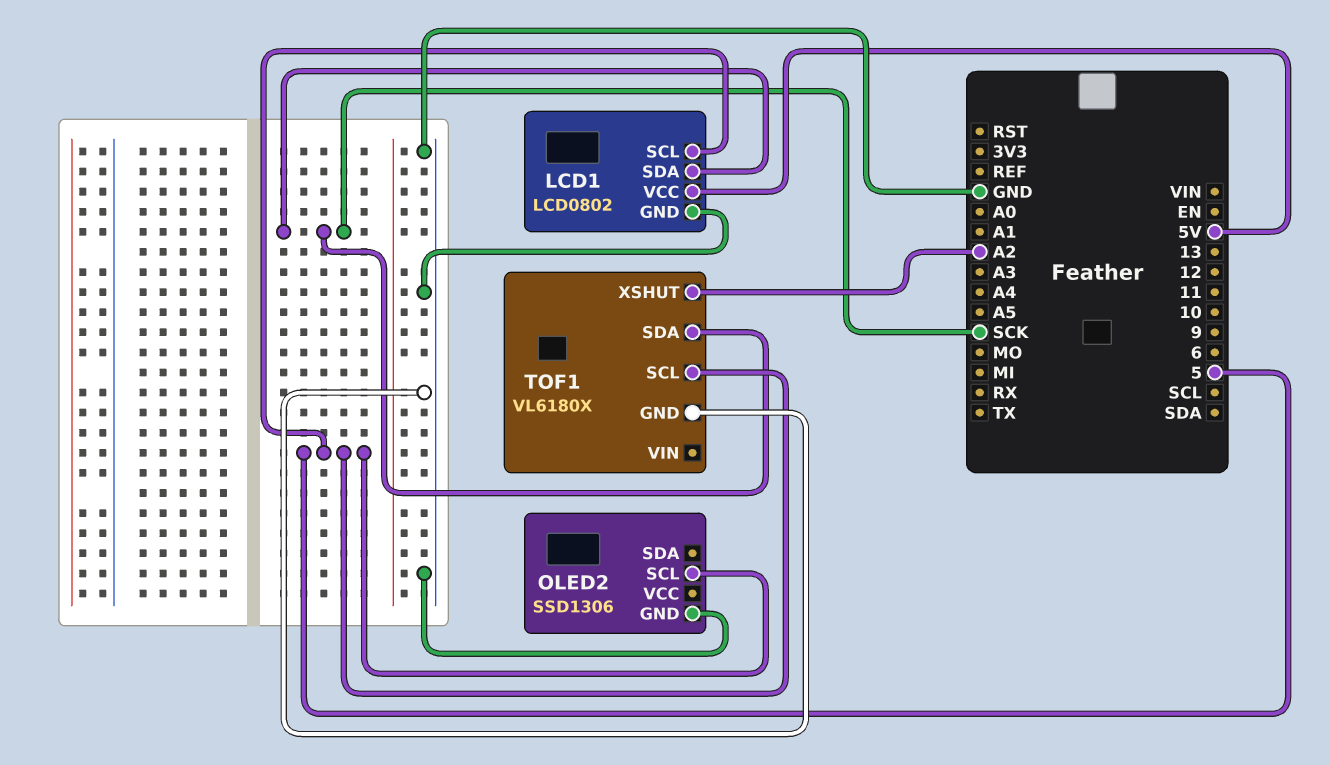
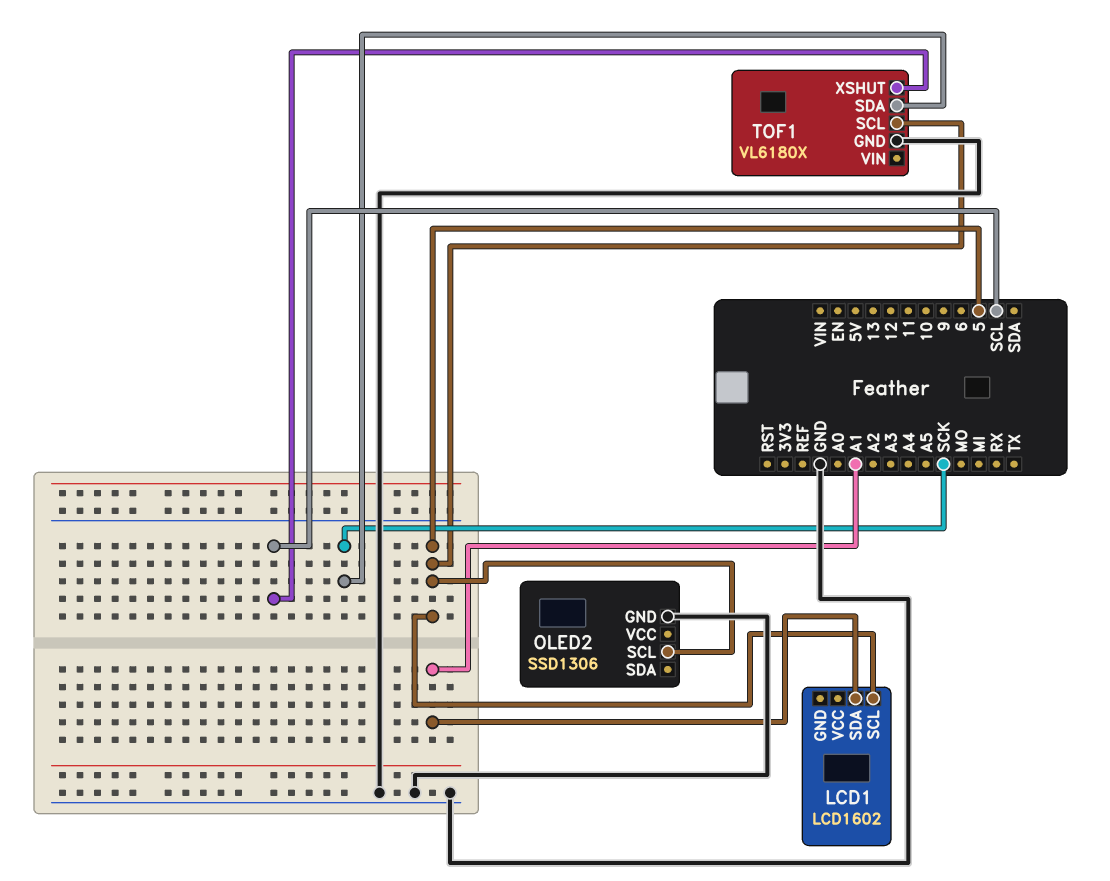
LCD1: LCD0802 -> LCD1602
LCD1 pin GND: GND -> none
LCD1 pin SDA: SCK -> A1
LCD1 pin VCC: 5V -> none
TOF1 pin XSHUT: A2 -> SCL

